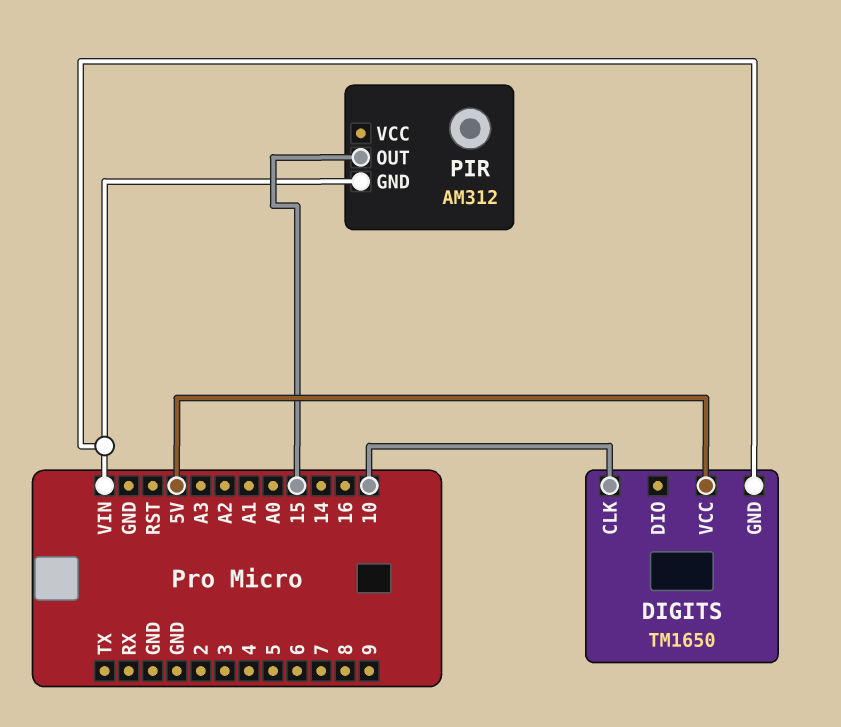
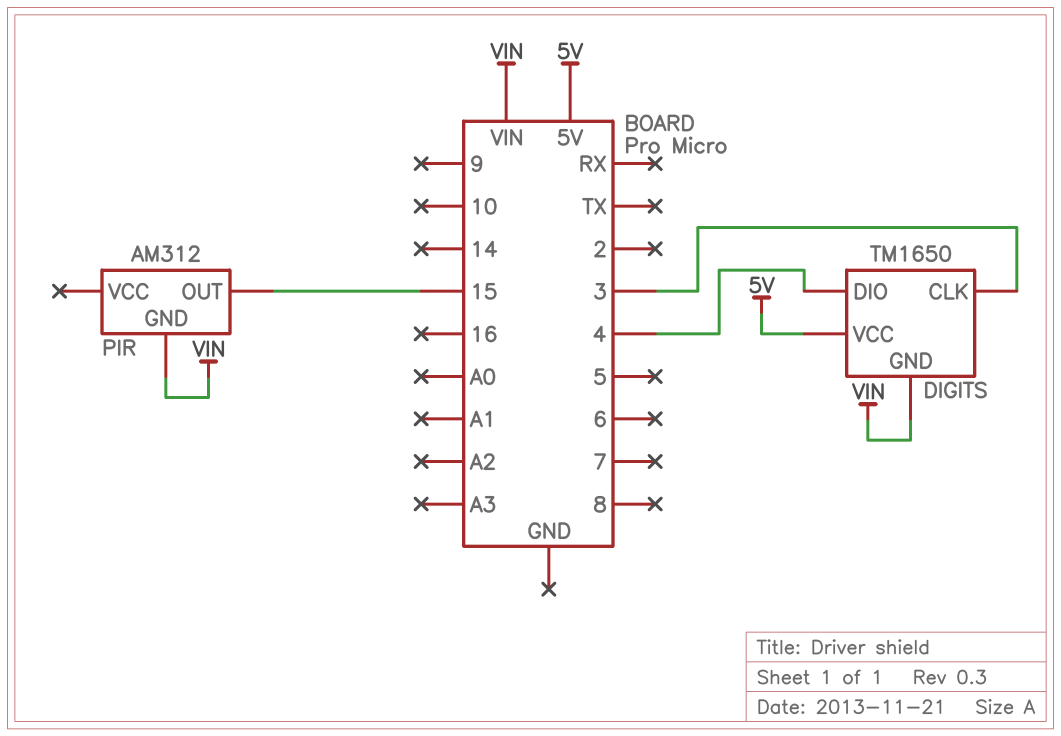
DIGITS pin CLK: 10 -> 3
DIGITS pin DIO: none -> 4

